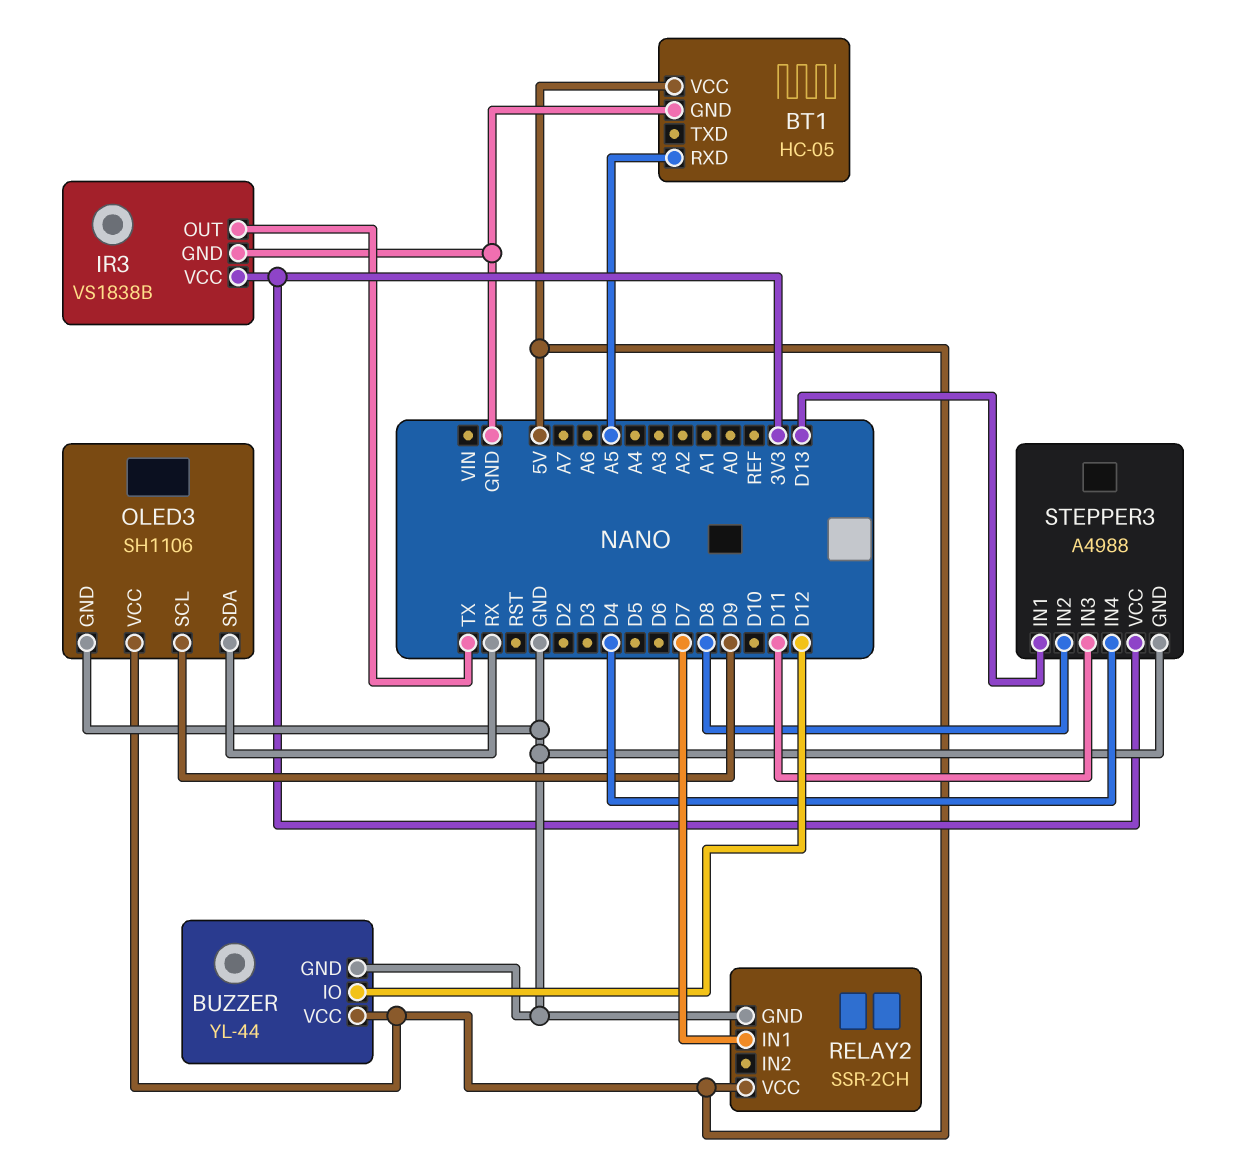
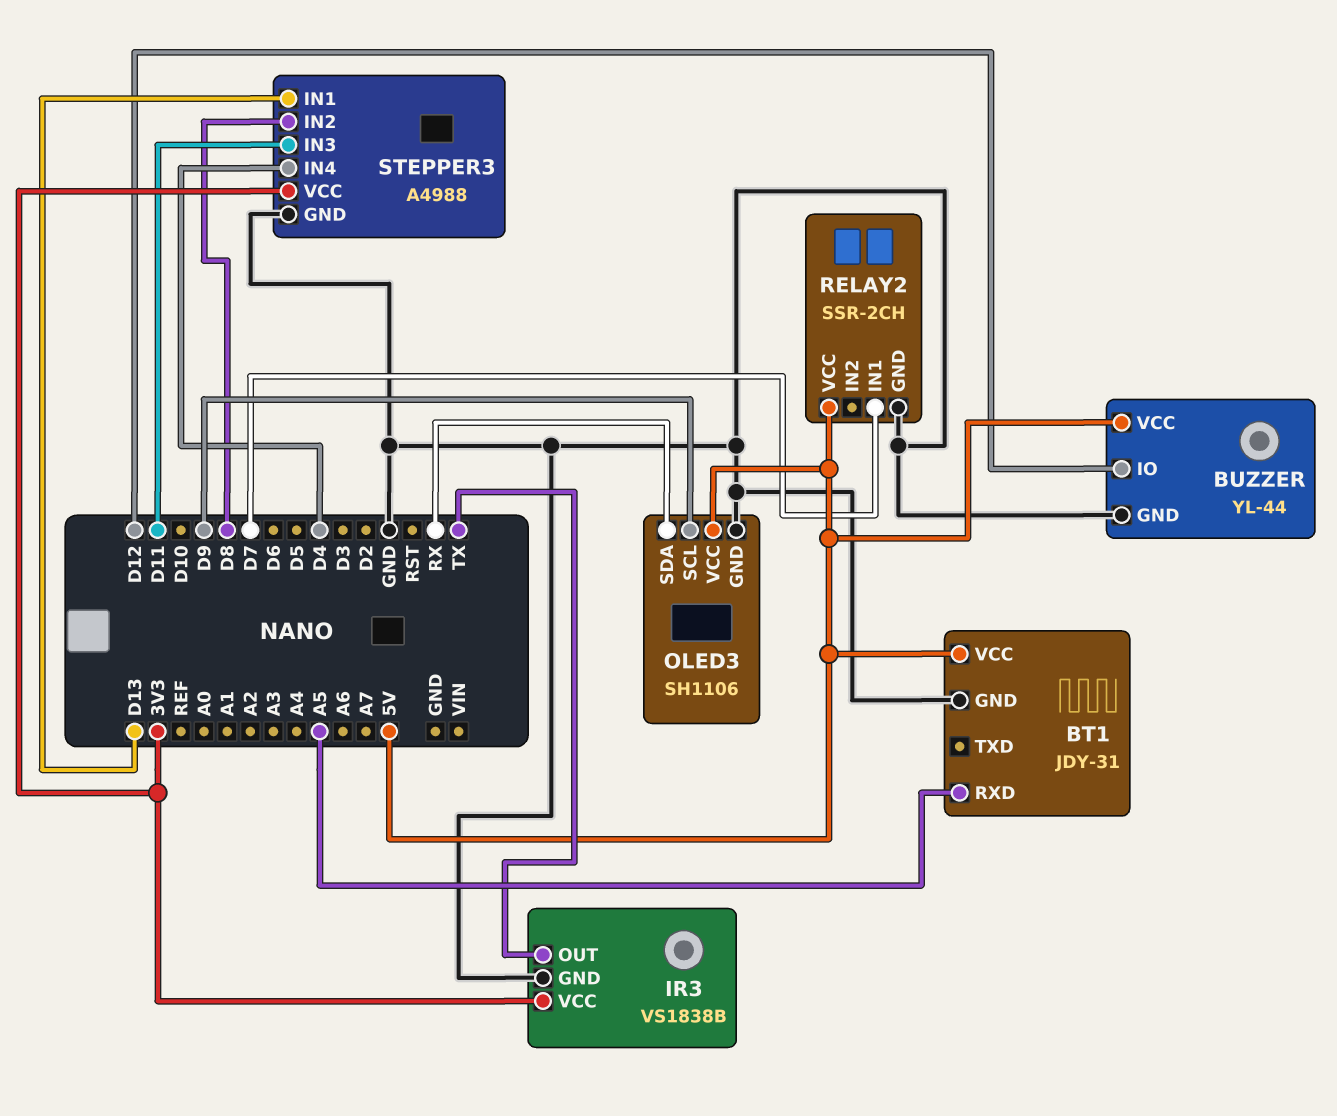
BT1: HC-05 -> JDY-31

